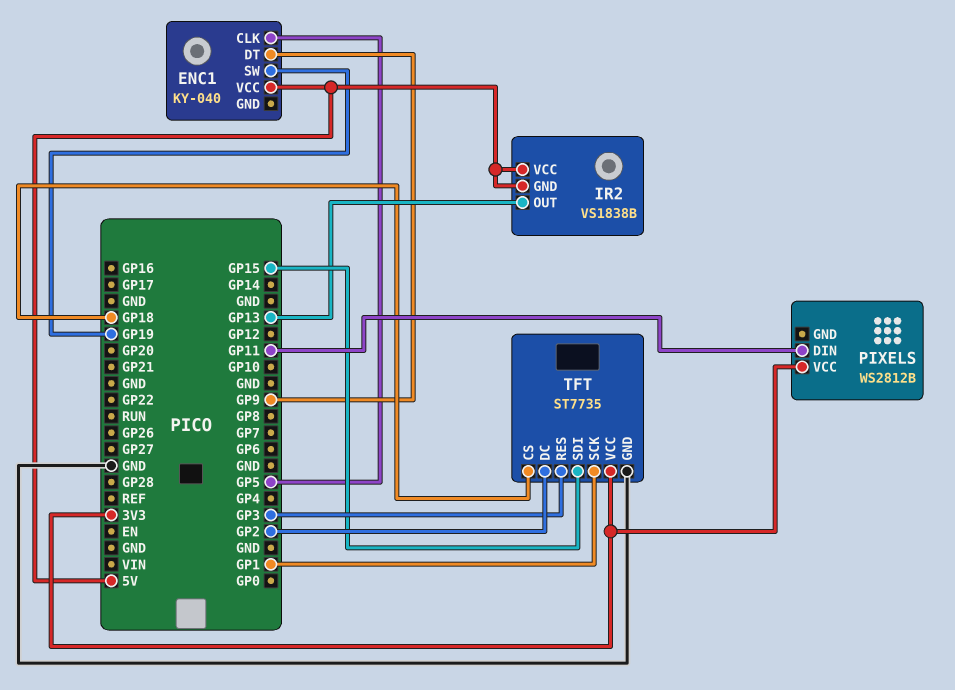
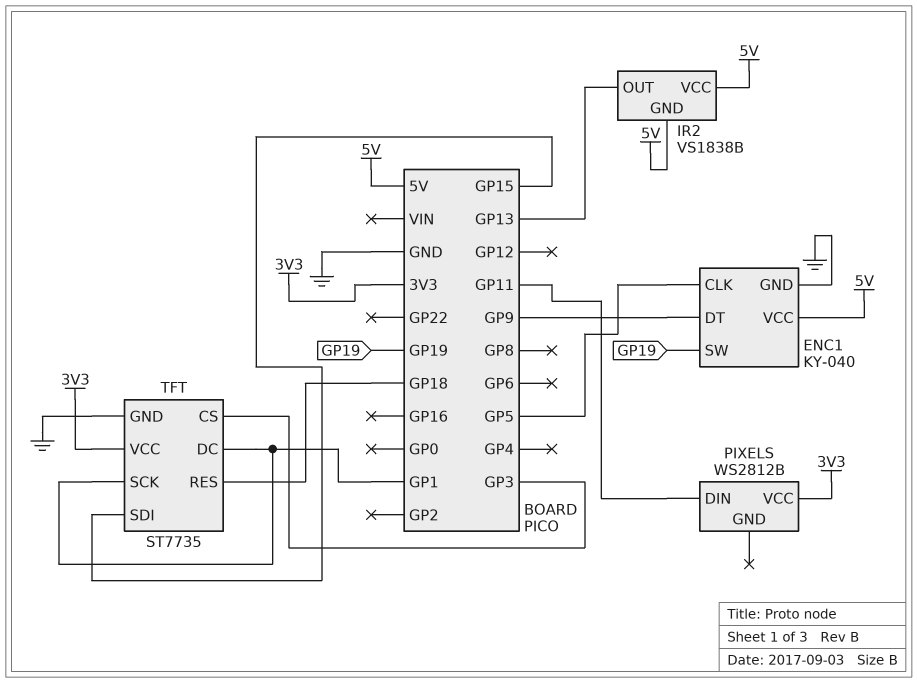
ENC1 pin GND: none -> GND
TFT pin CS: GP18 -> GP3
TFT pin DC: GP2 -> GP1
TFT pin RES: GP3 -> GP18

